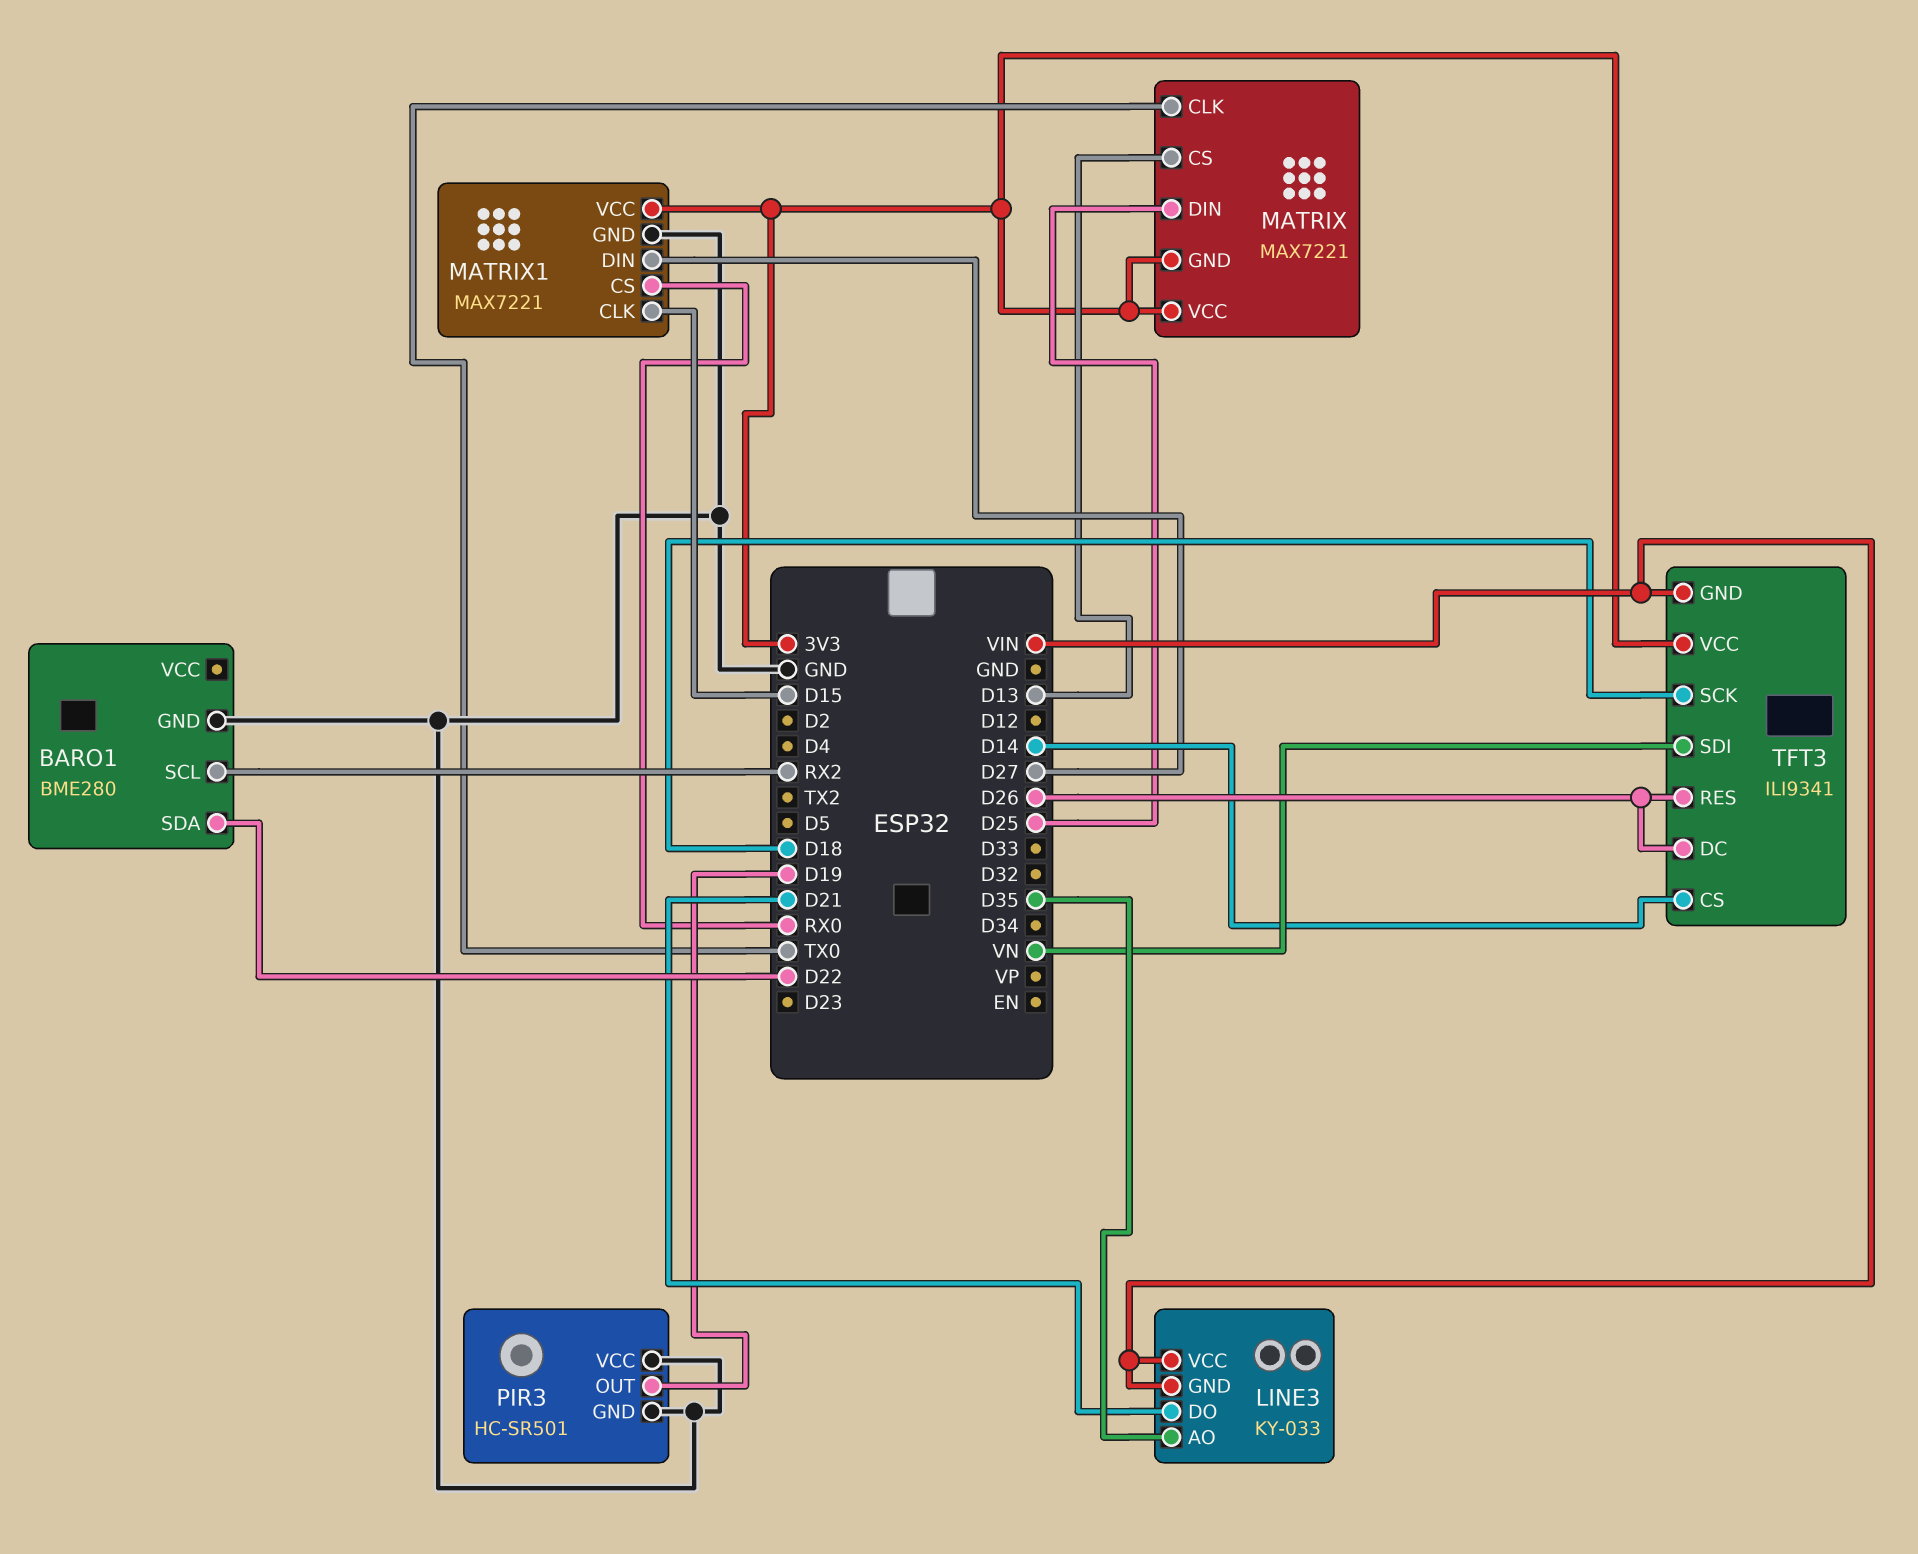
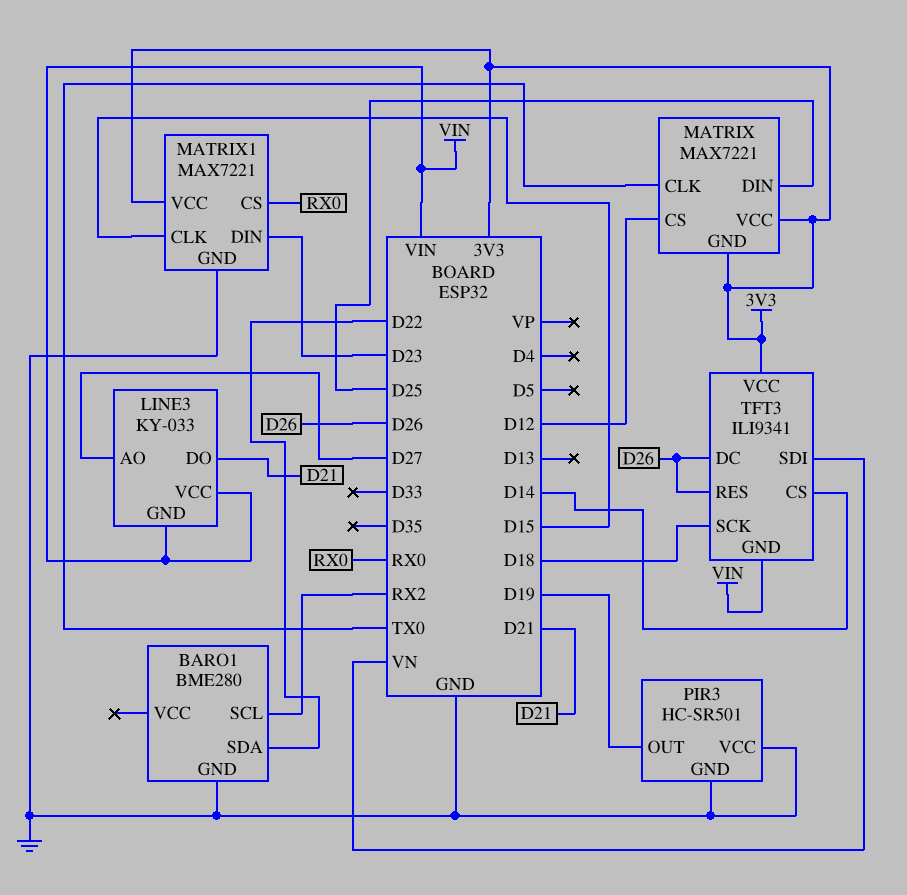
LINE3 pin AO: D35 -> D27
MATRIX pin CS: D13 -> D12
MATRIX1 pin DIN: D27 -> D23

